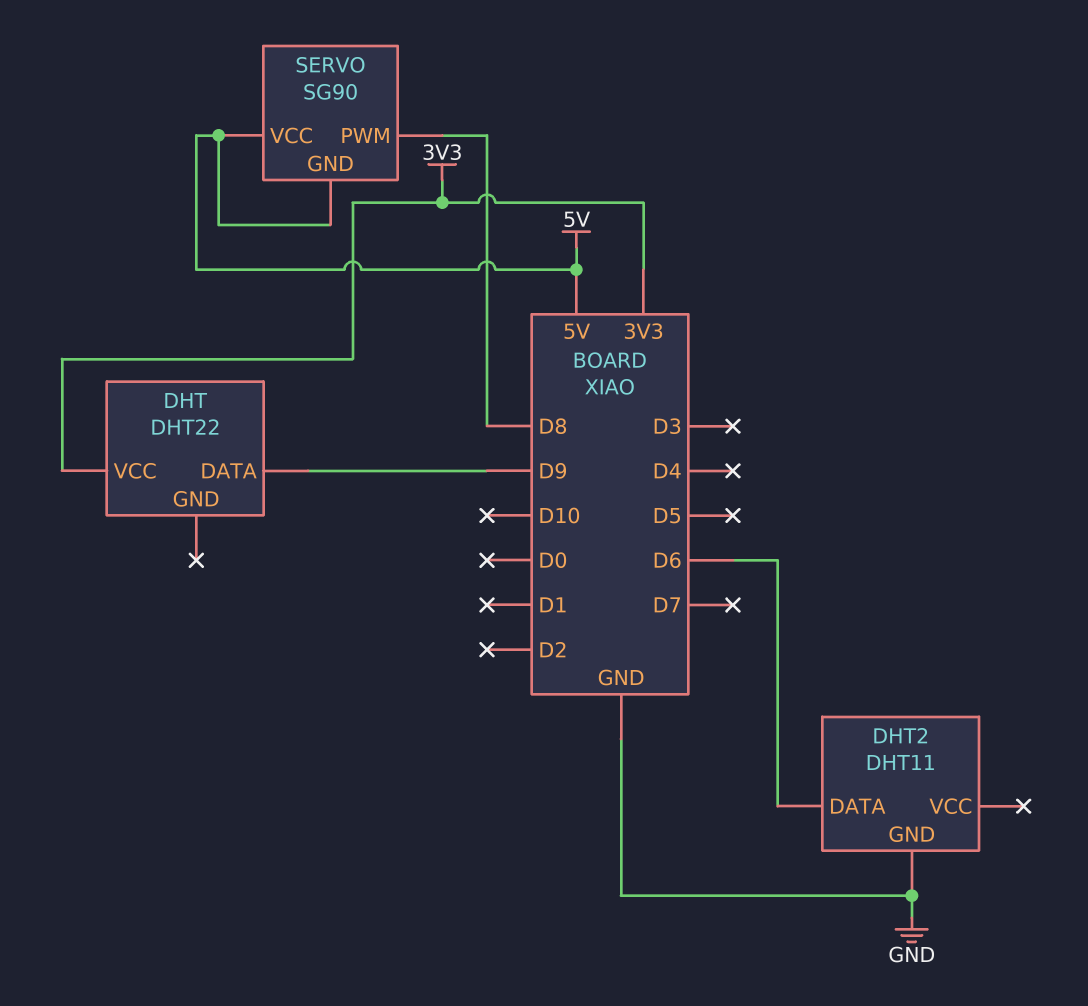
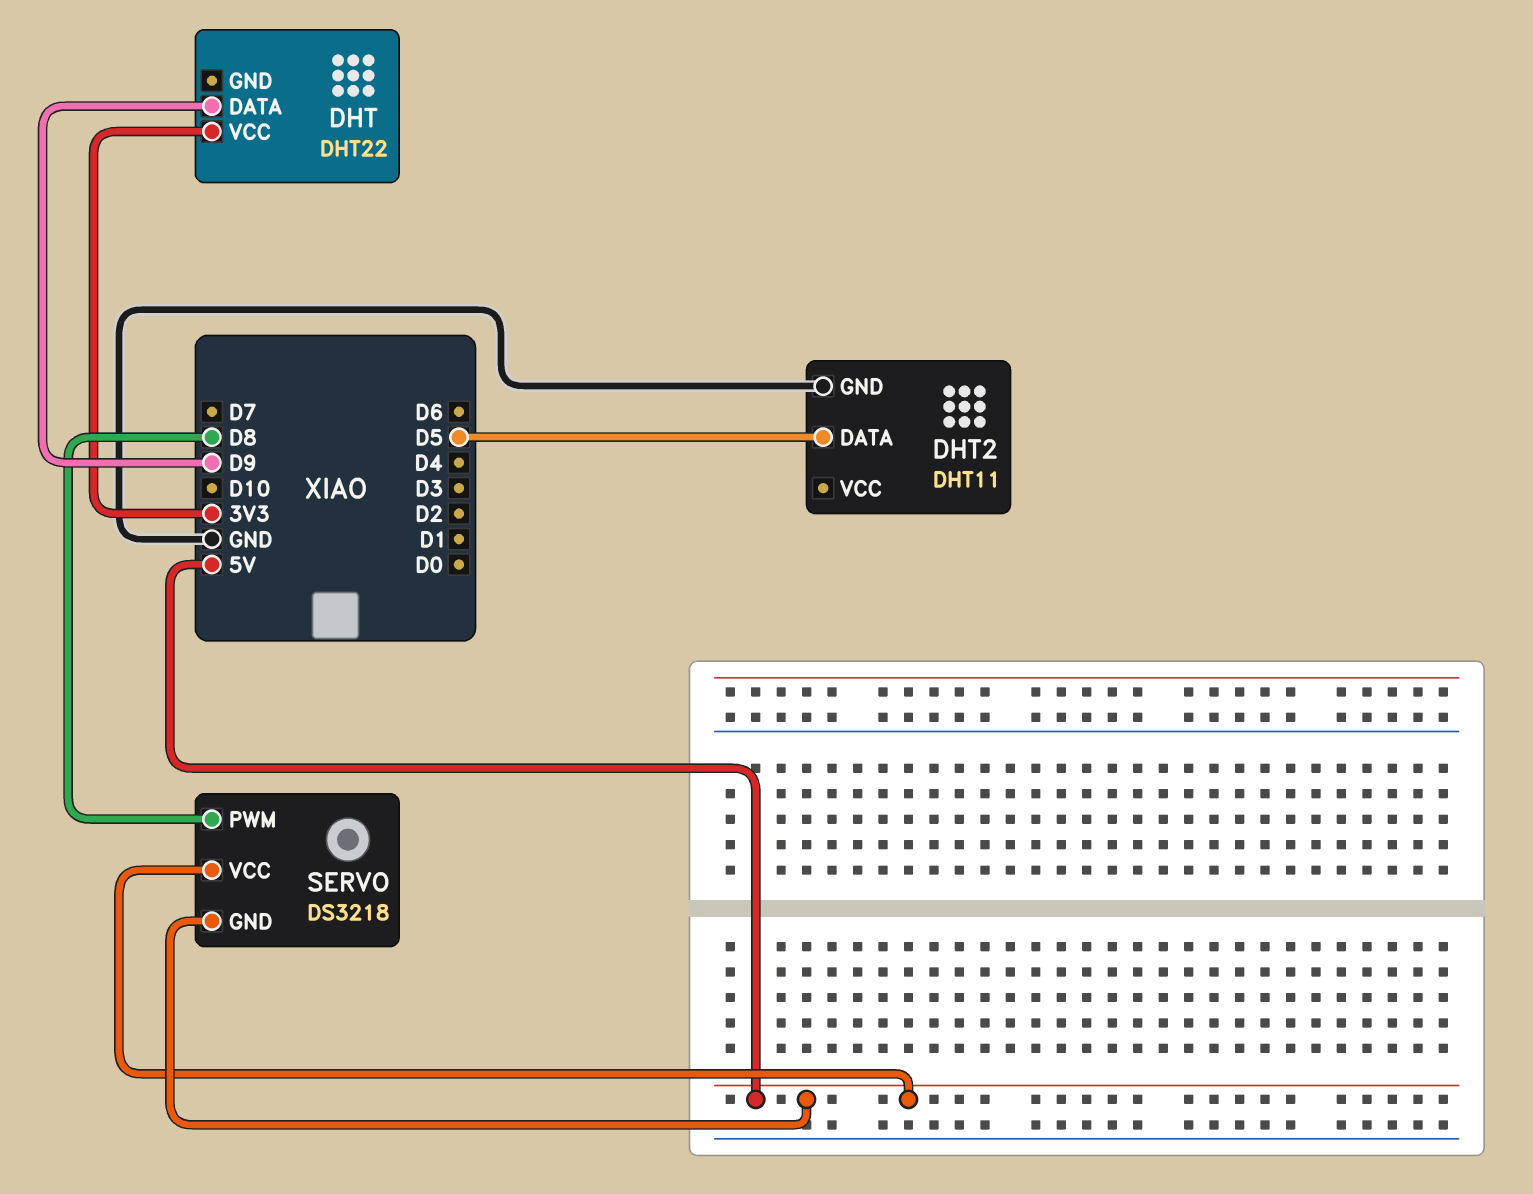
DHT2 pin DATA: D6 -> D5
SERVO: SG90 -> DS3218

